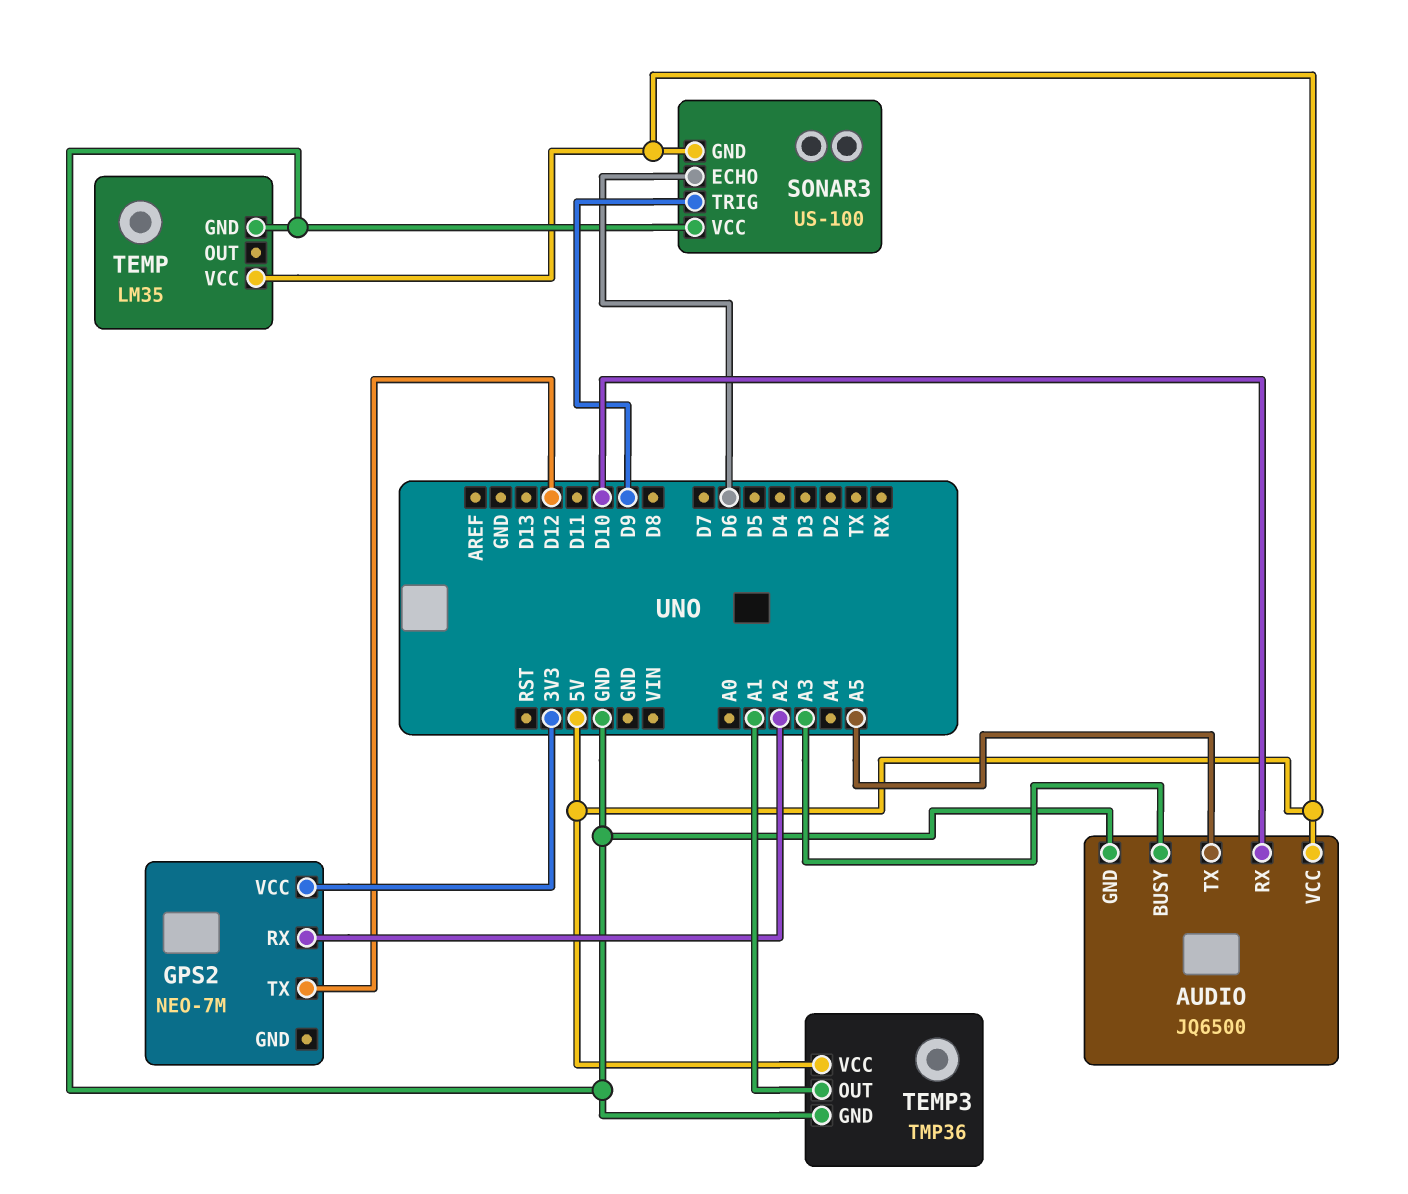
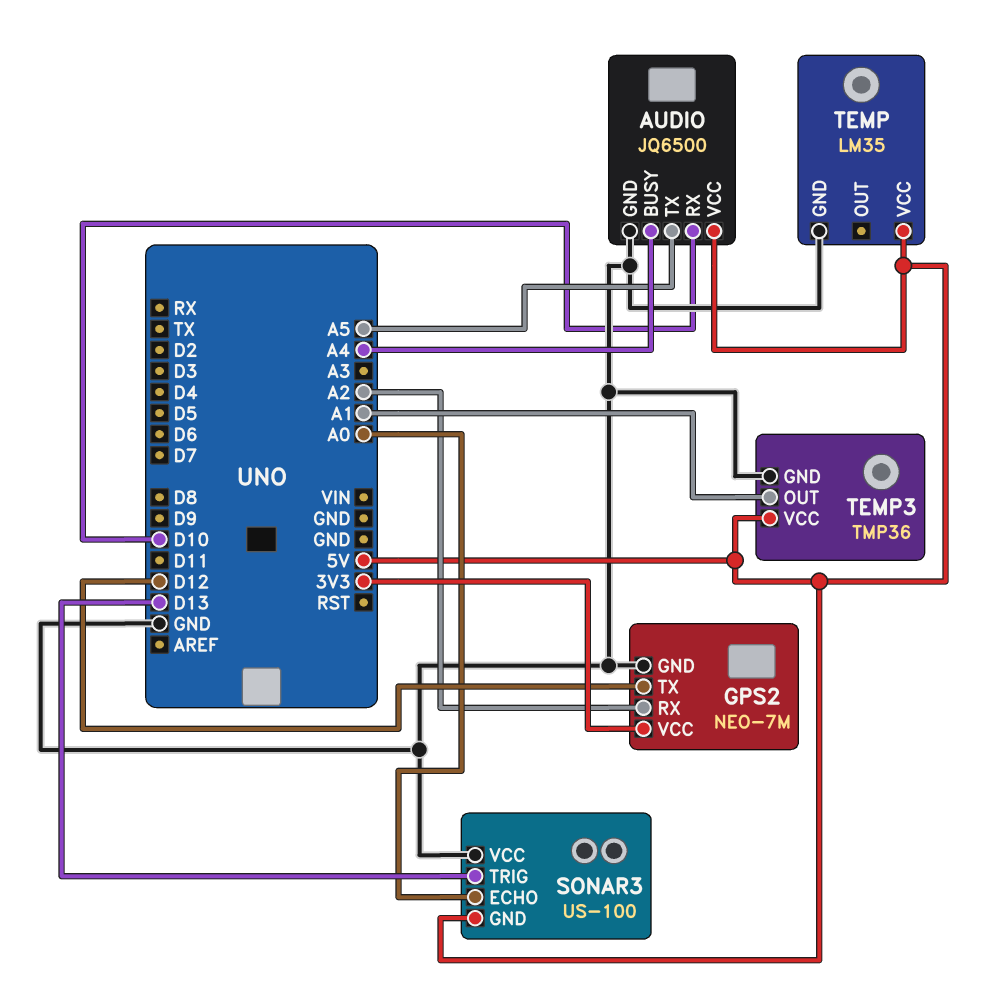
AUDIO pin BUSY: A3 -> A4
GPS2 pin GND: none -> GND
SONAR3 pin ECHO: D6 -> A0
SONAR3 pin TRIG: D9 -> D13

